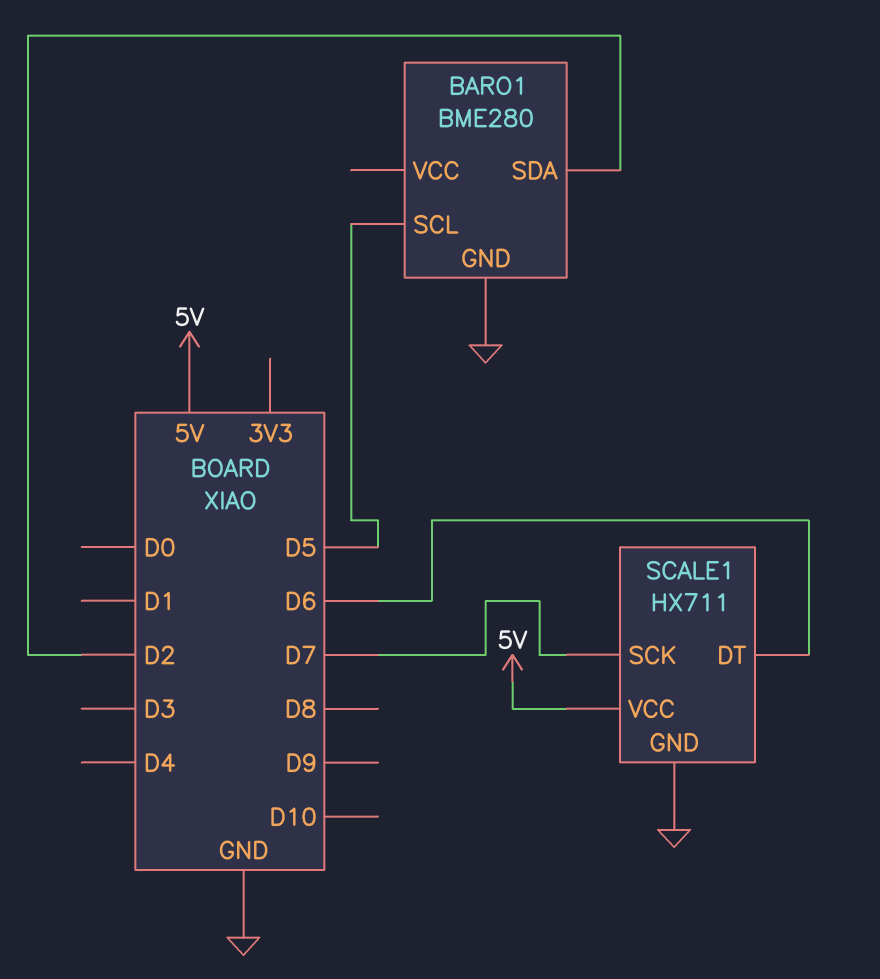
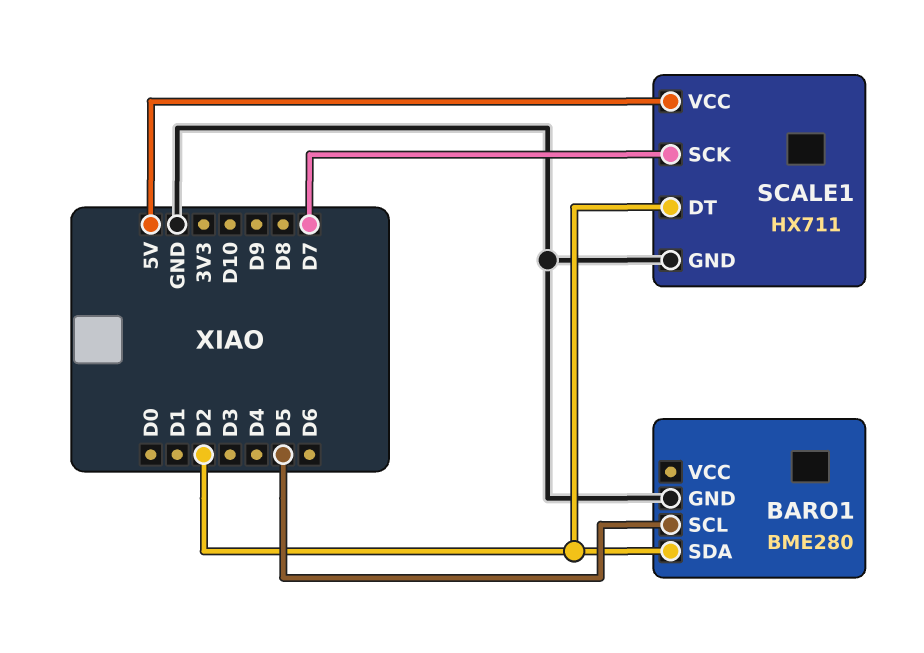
SCALE1 pin DT: D6 -> D2

